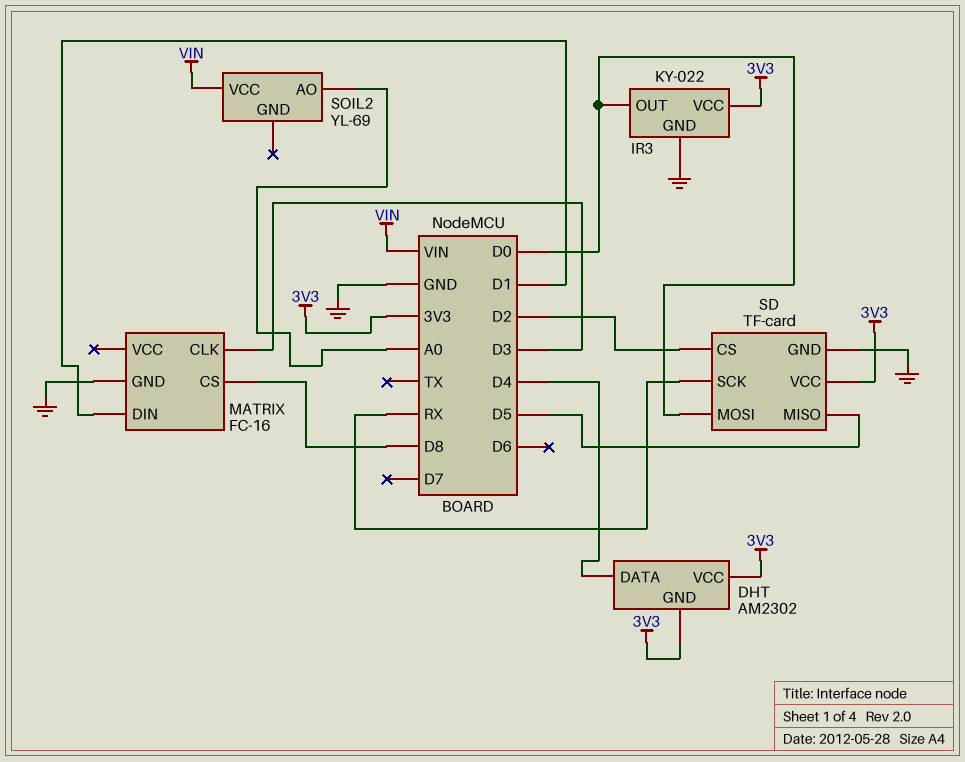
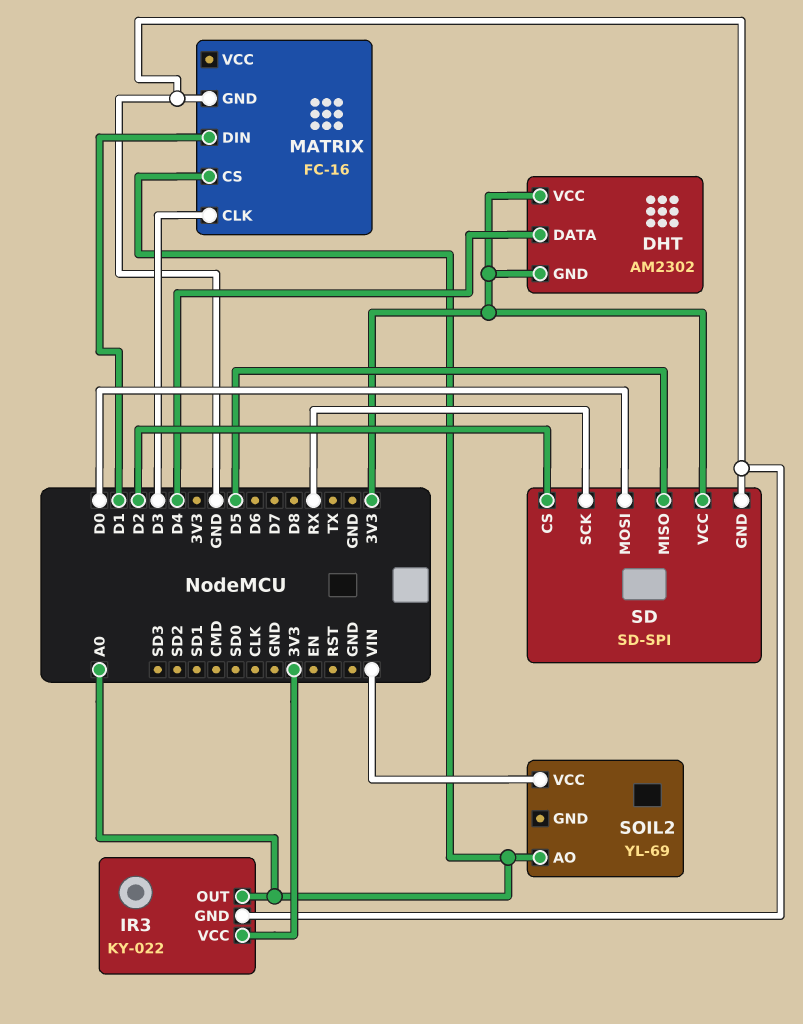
IR3 pin OUT: D0 -> A0
MATRIX pin CS: D8 -> A0
SD: TF-card -> SD-SPI

